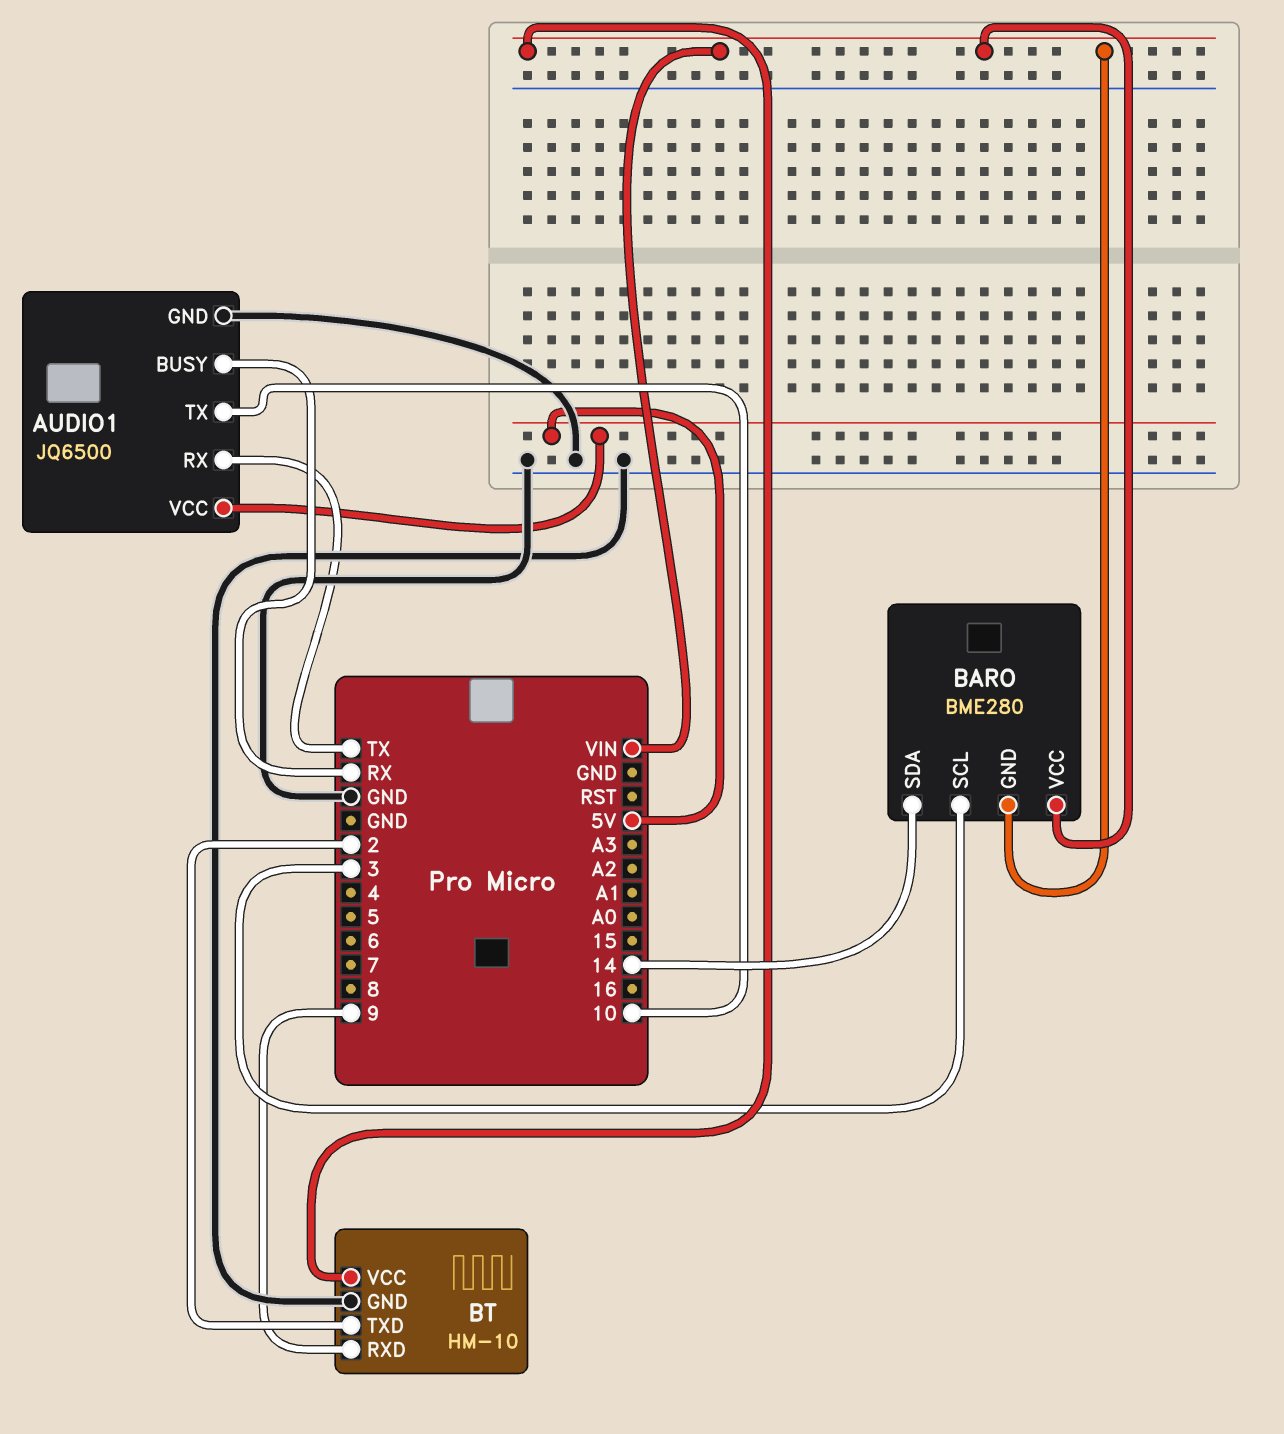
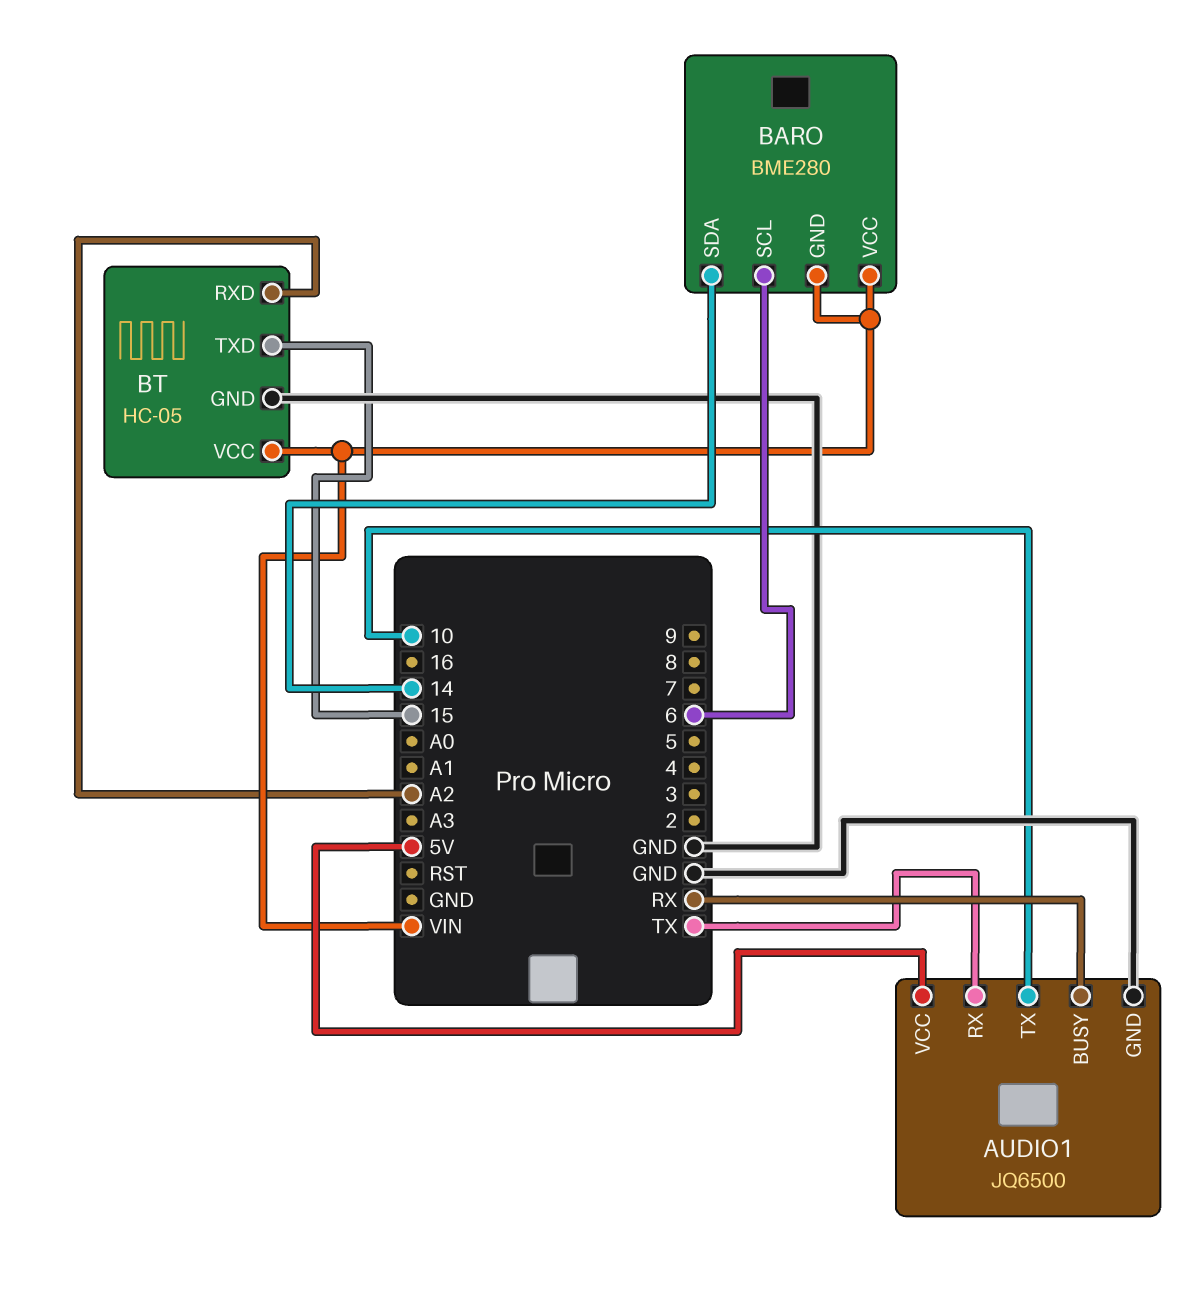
BARO pin SCL: 3 -> 6
BT: HM-10 -> HC-05
BT pin RXD: 9 -> A2
BT pin TXD: 2 -> 15

